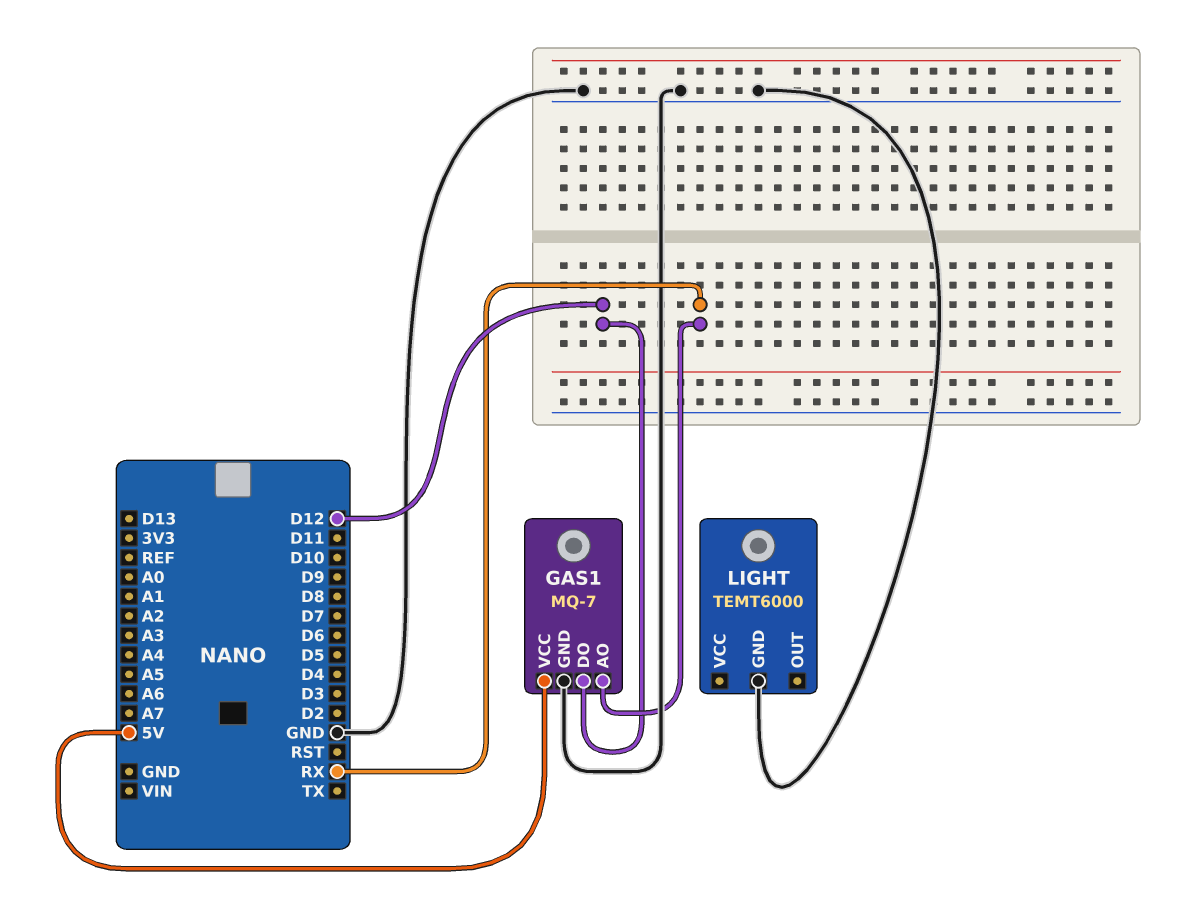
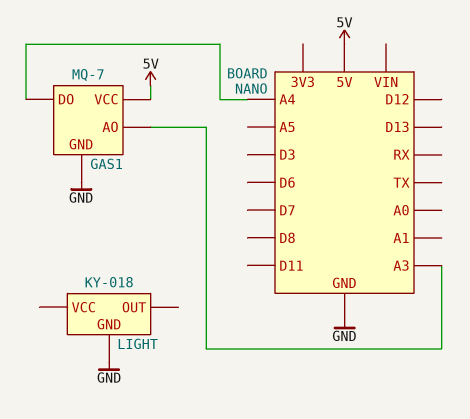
GAS1 pin AO: RX -> A3
GAS1 pin DO: D12 -> A4
LIGHT: TEMT6000 -> KY-018

